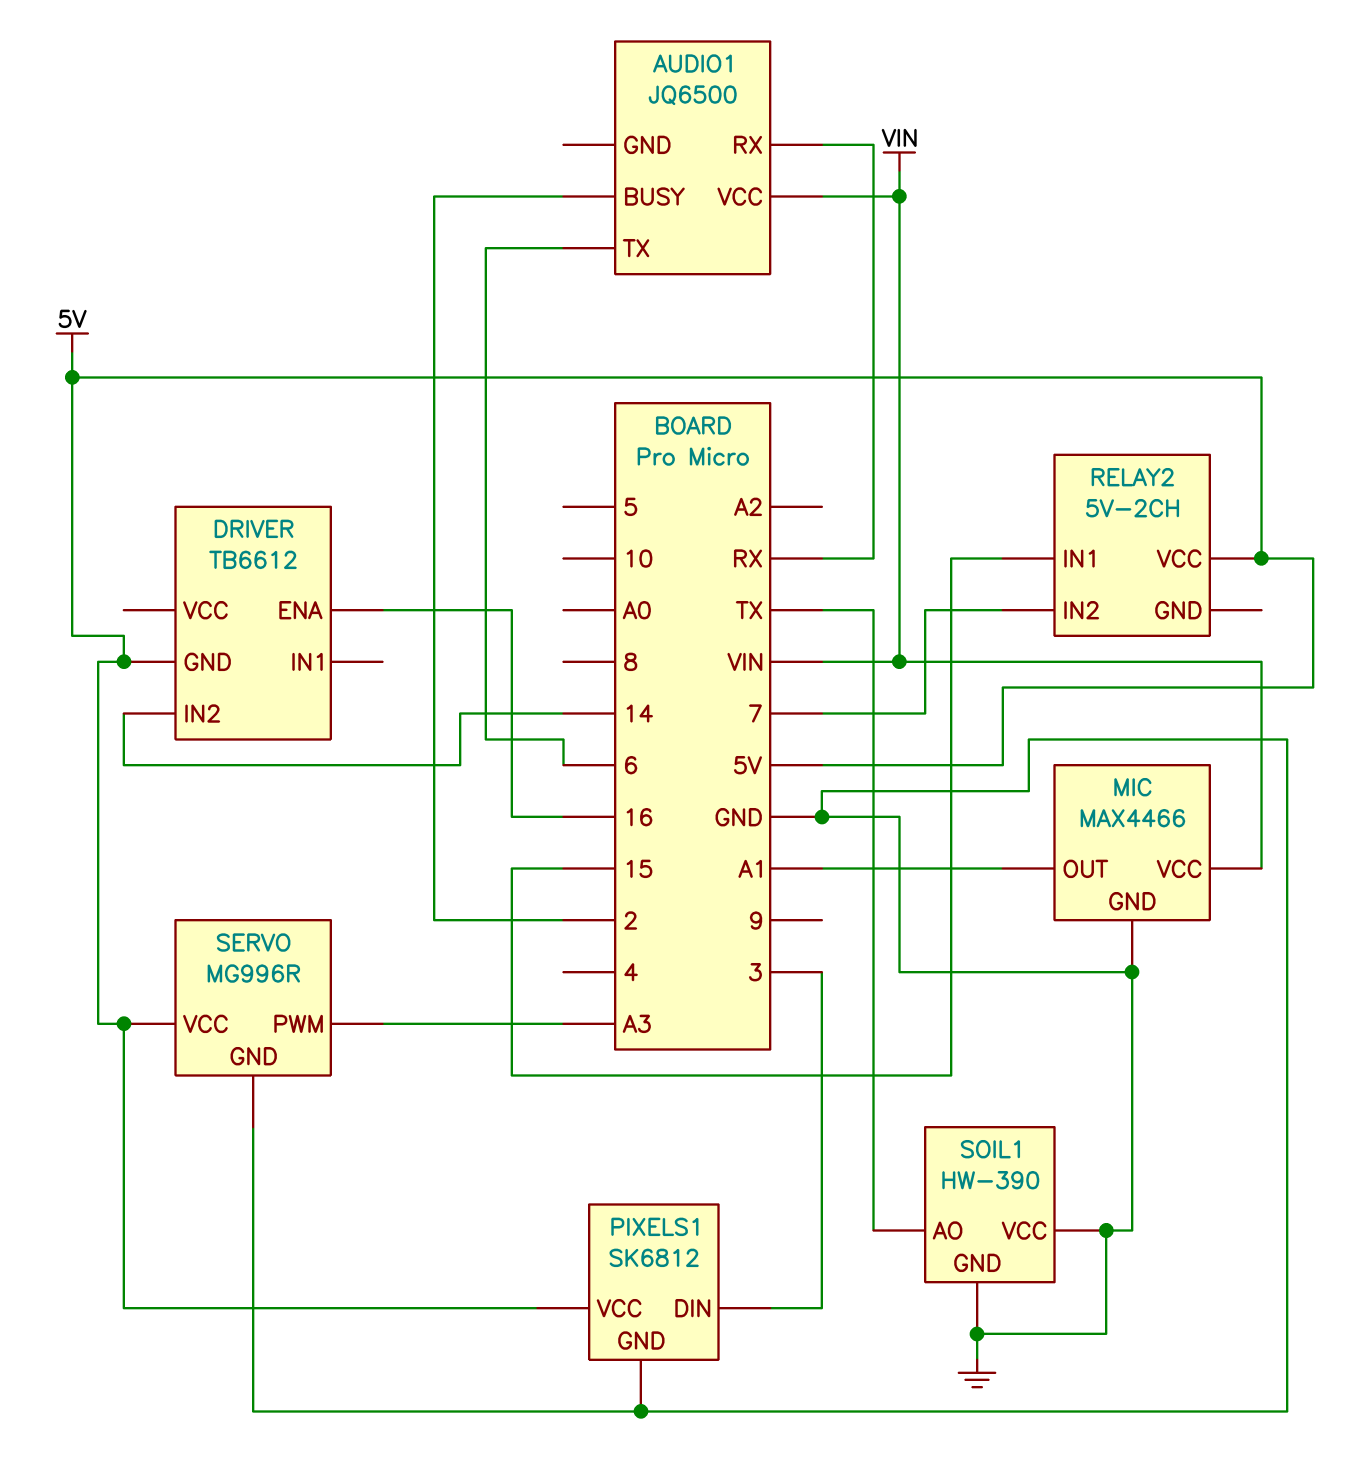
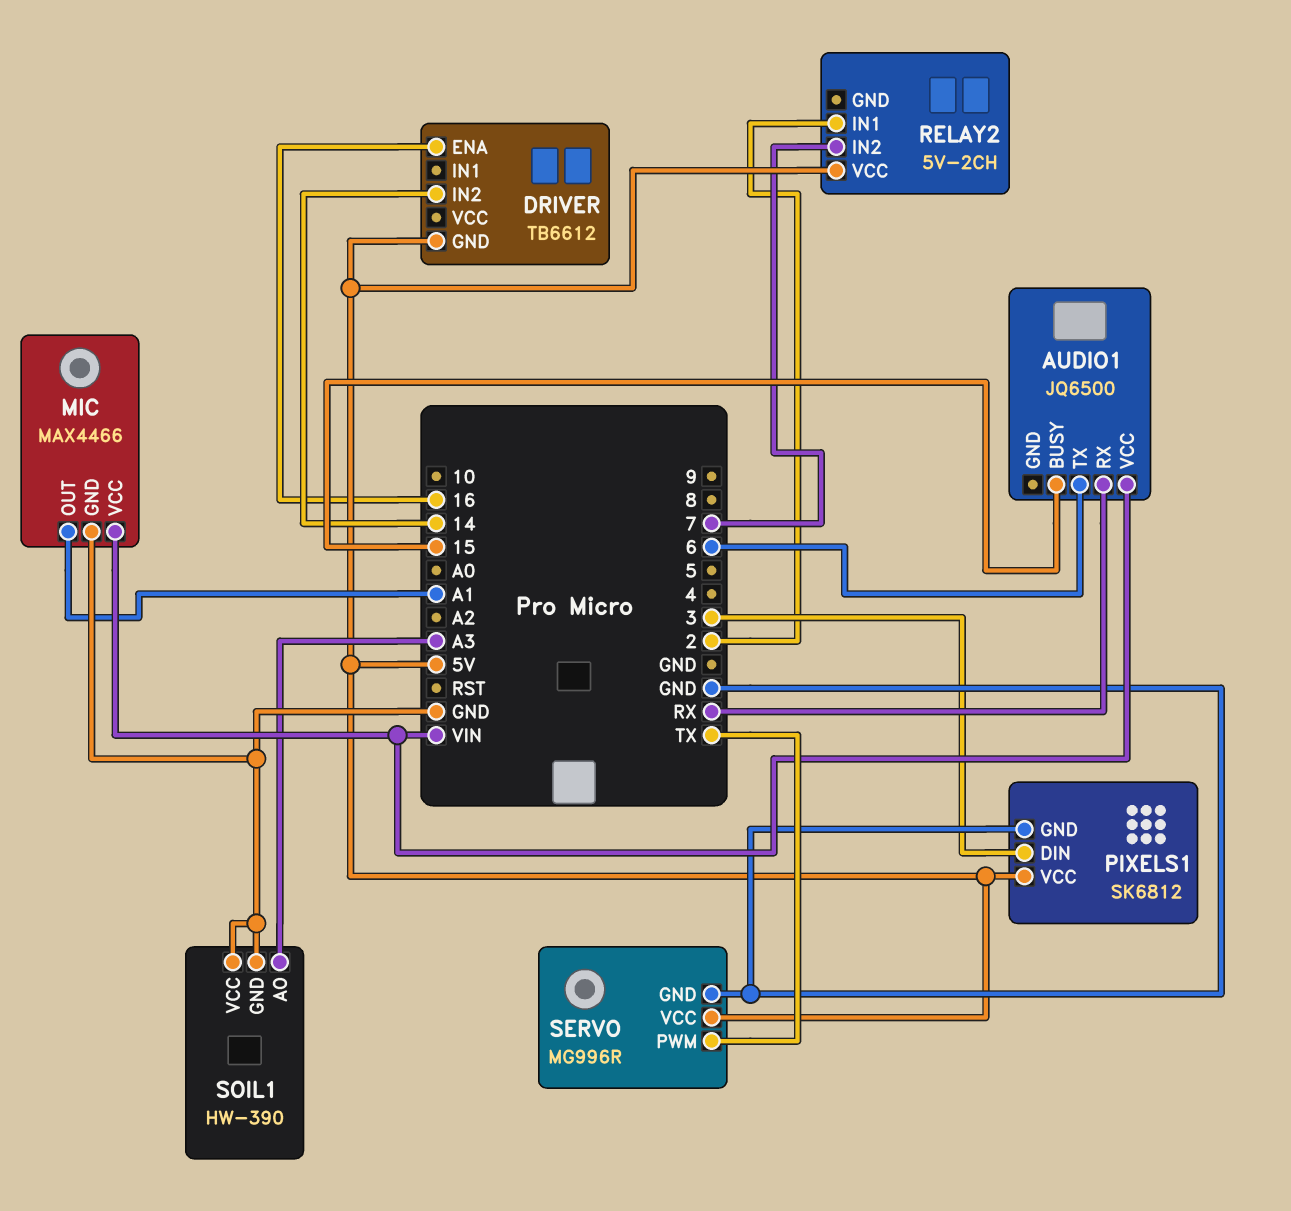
AUDIO1 pin BUSY: 2 -> 15
RELAY2 pin IN1: 15 -> 2
SERVO pin PWM: A3 -> TX
SOIL1 pin AO: TX -> A3

